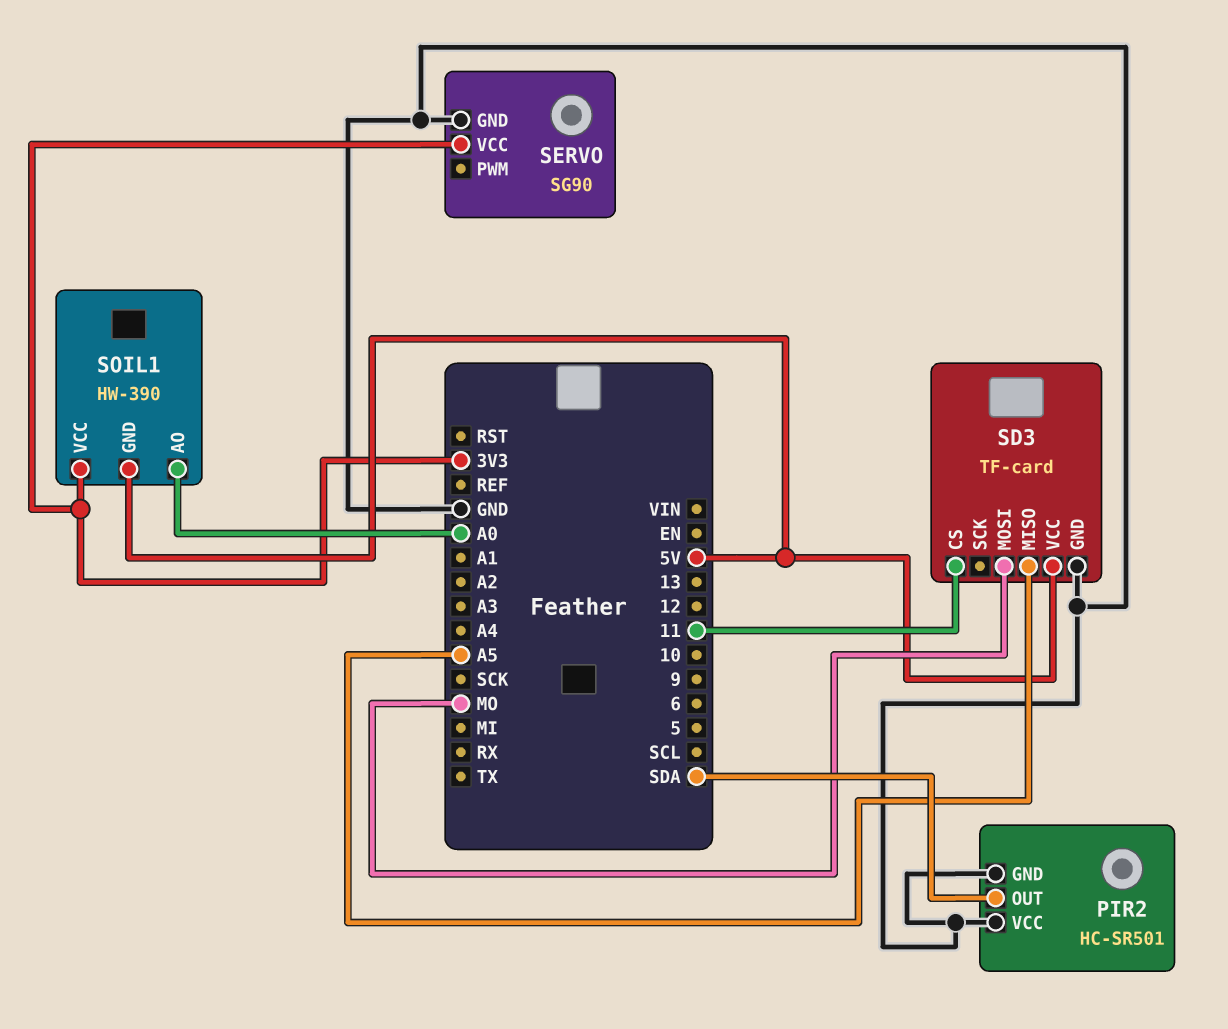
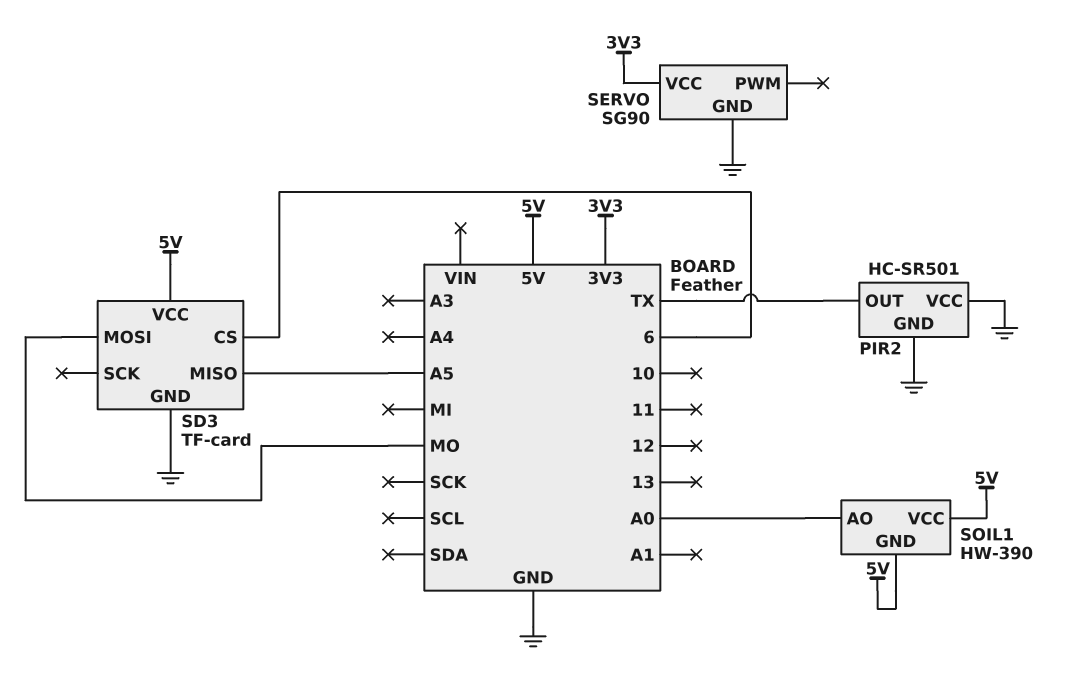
PIR2 pin OUT: SDA -> TX
SD3 pin CS: 11 -> 6
SOIL1 pin VCC: 3V3 -> 5V

